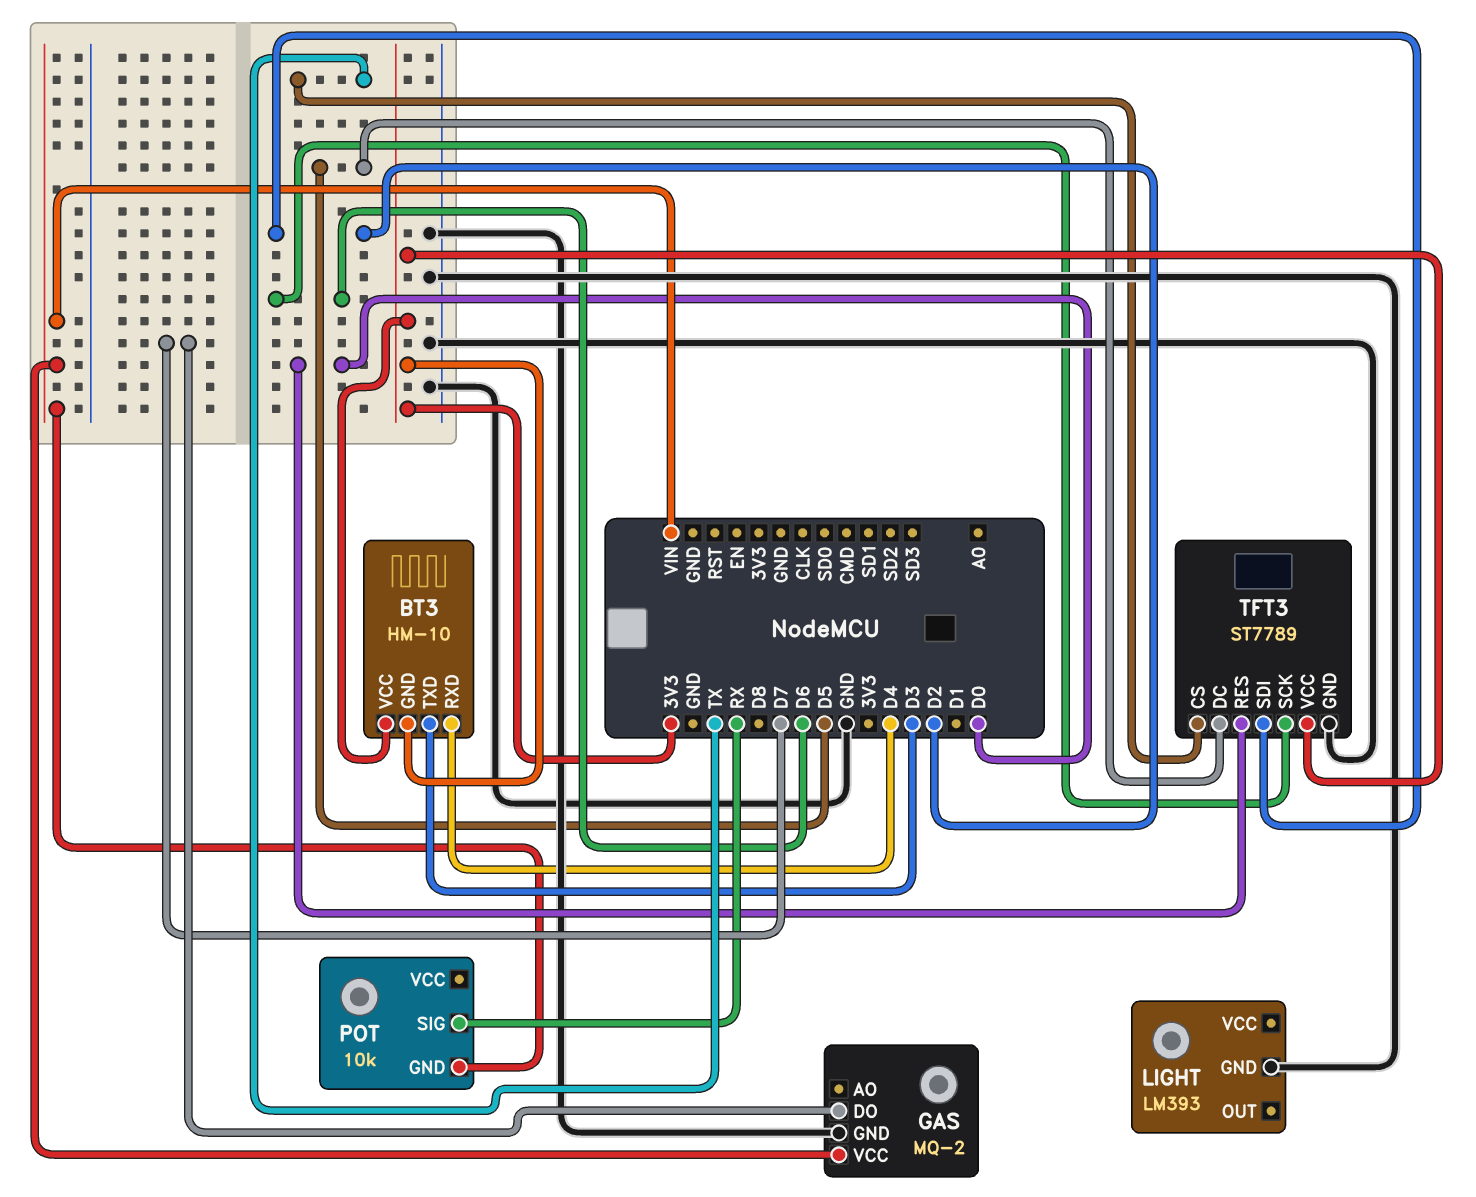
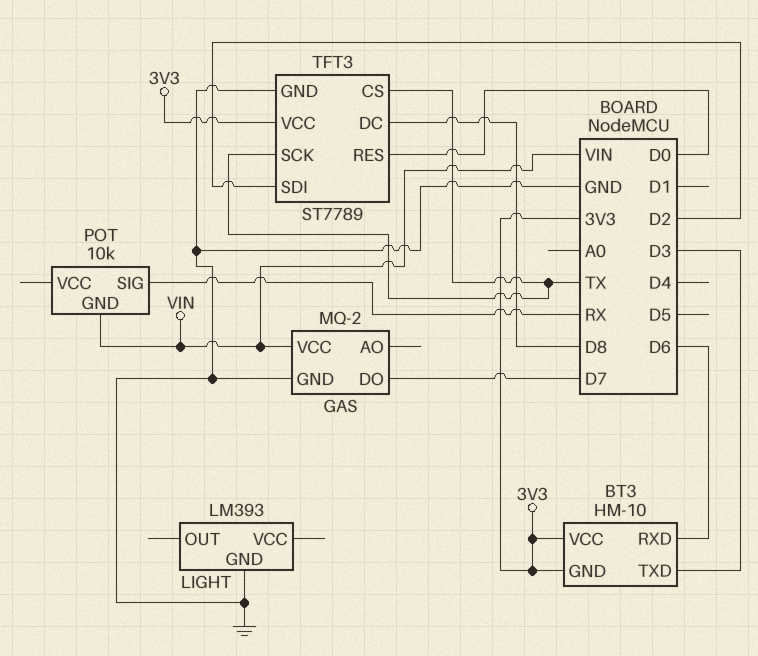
BT3 pin RXD: D4 -> D6
TFT3 pin DC: D5 -> D8
TFT3 pin SCK: D6 -> TX

